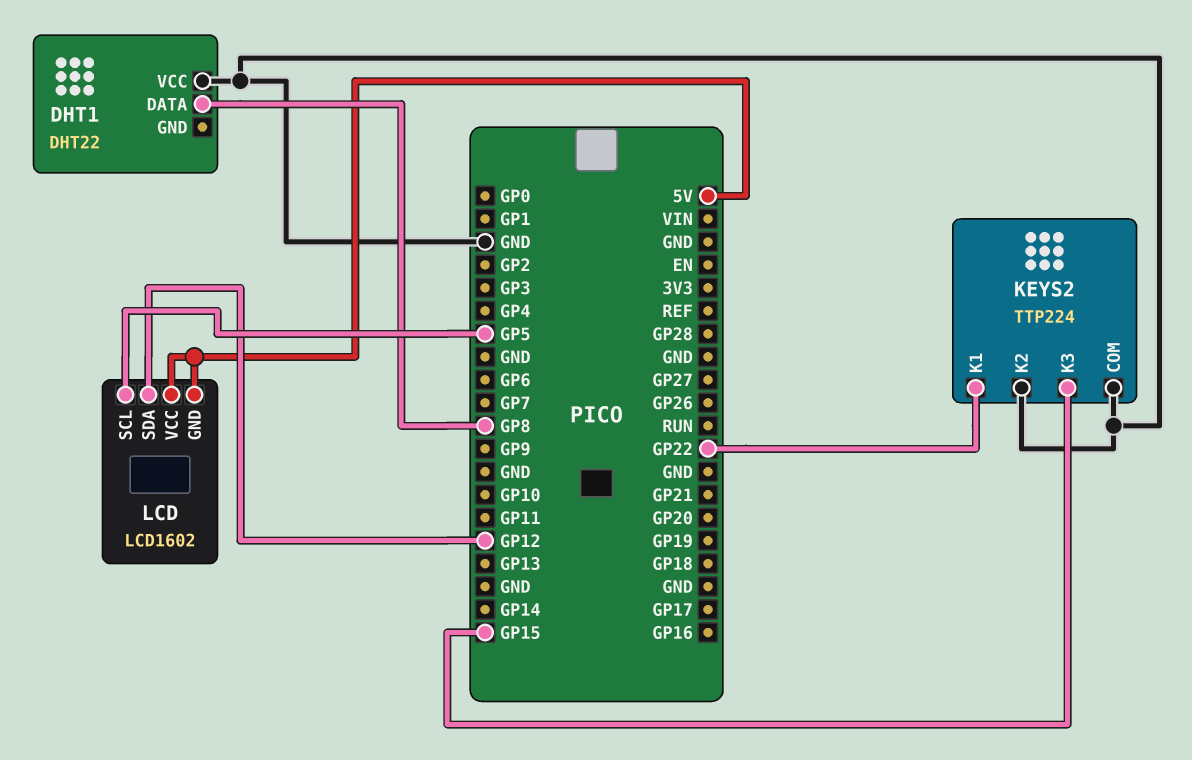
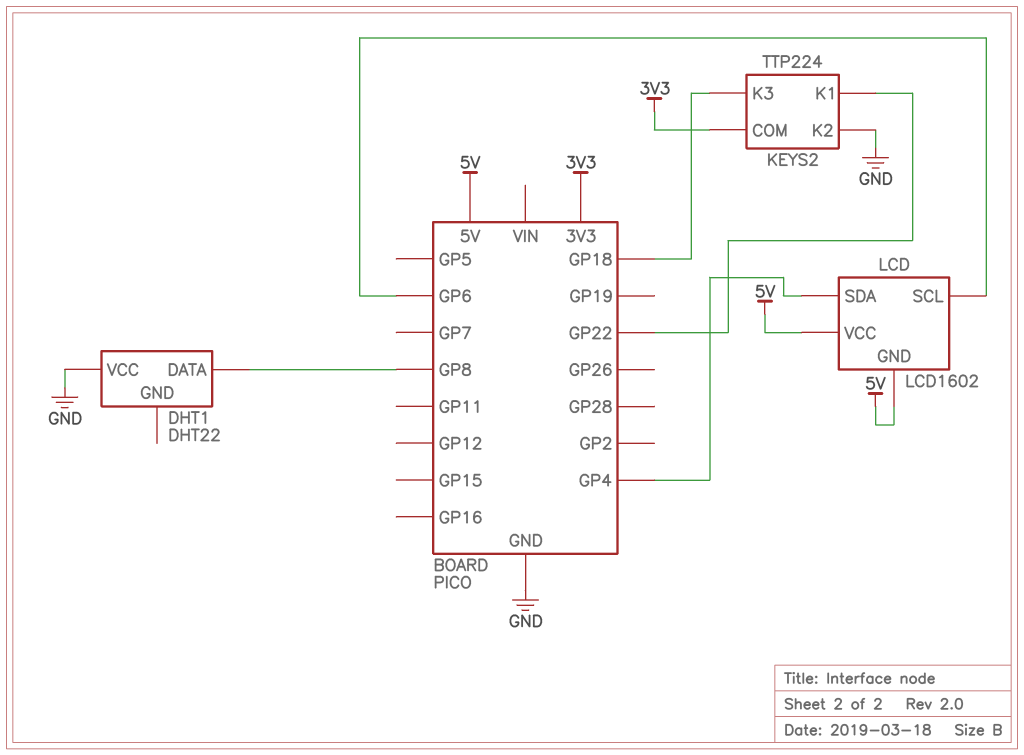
KEYS2 pin COM: GND -> 3V3
KEYS2 pin K3: GP15 -> GP18
LCD pin SCL: GP5 -> GP6
LCD pin SDA: GP12 -> GP4

